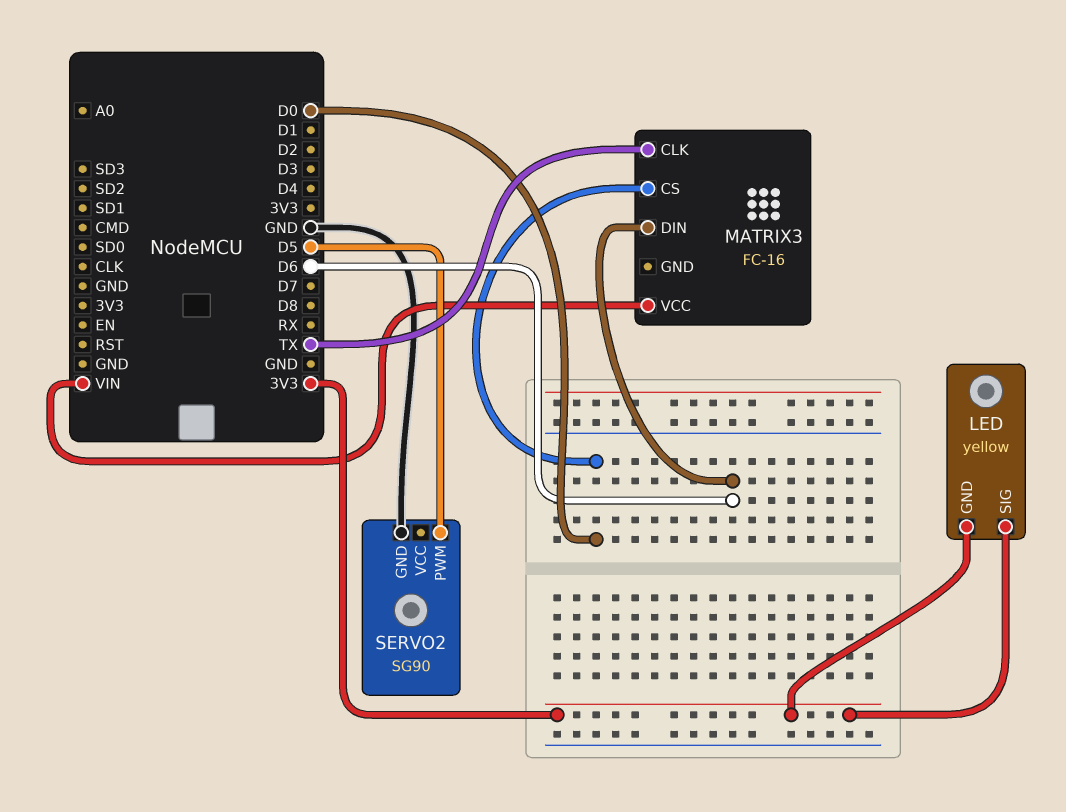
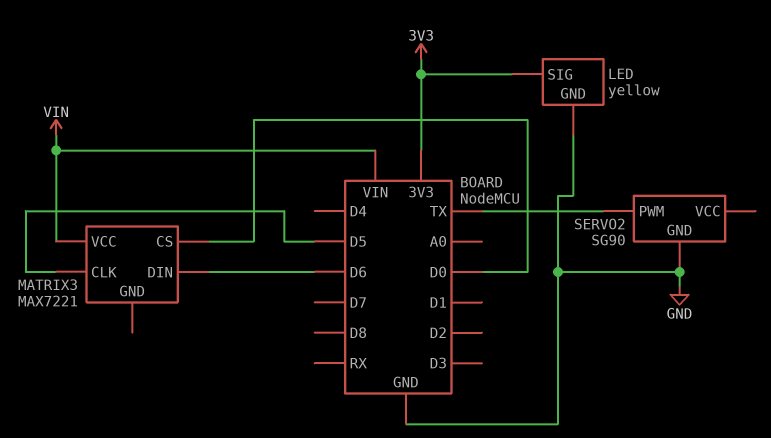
LED pin GND: 3V3 -> GND
MATRIX3: FC-16 -> MAX7221
MATRIX3 pin CLK: TX -> D5
SERVO2 pin PWM: D5 -> TX

